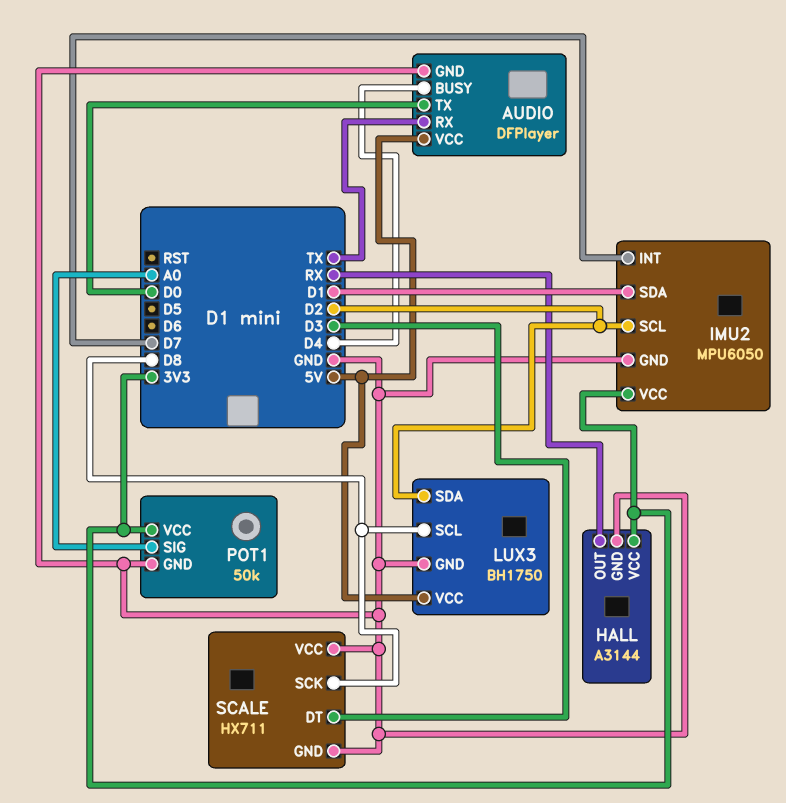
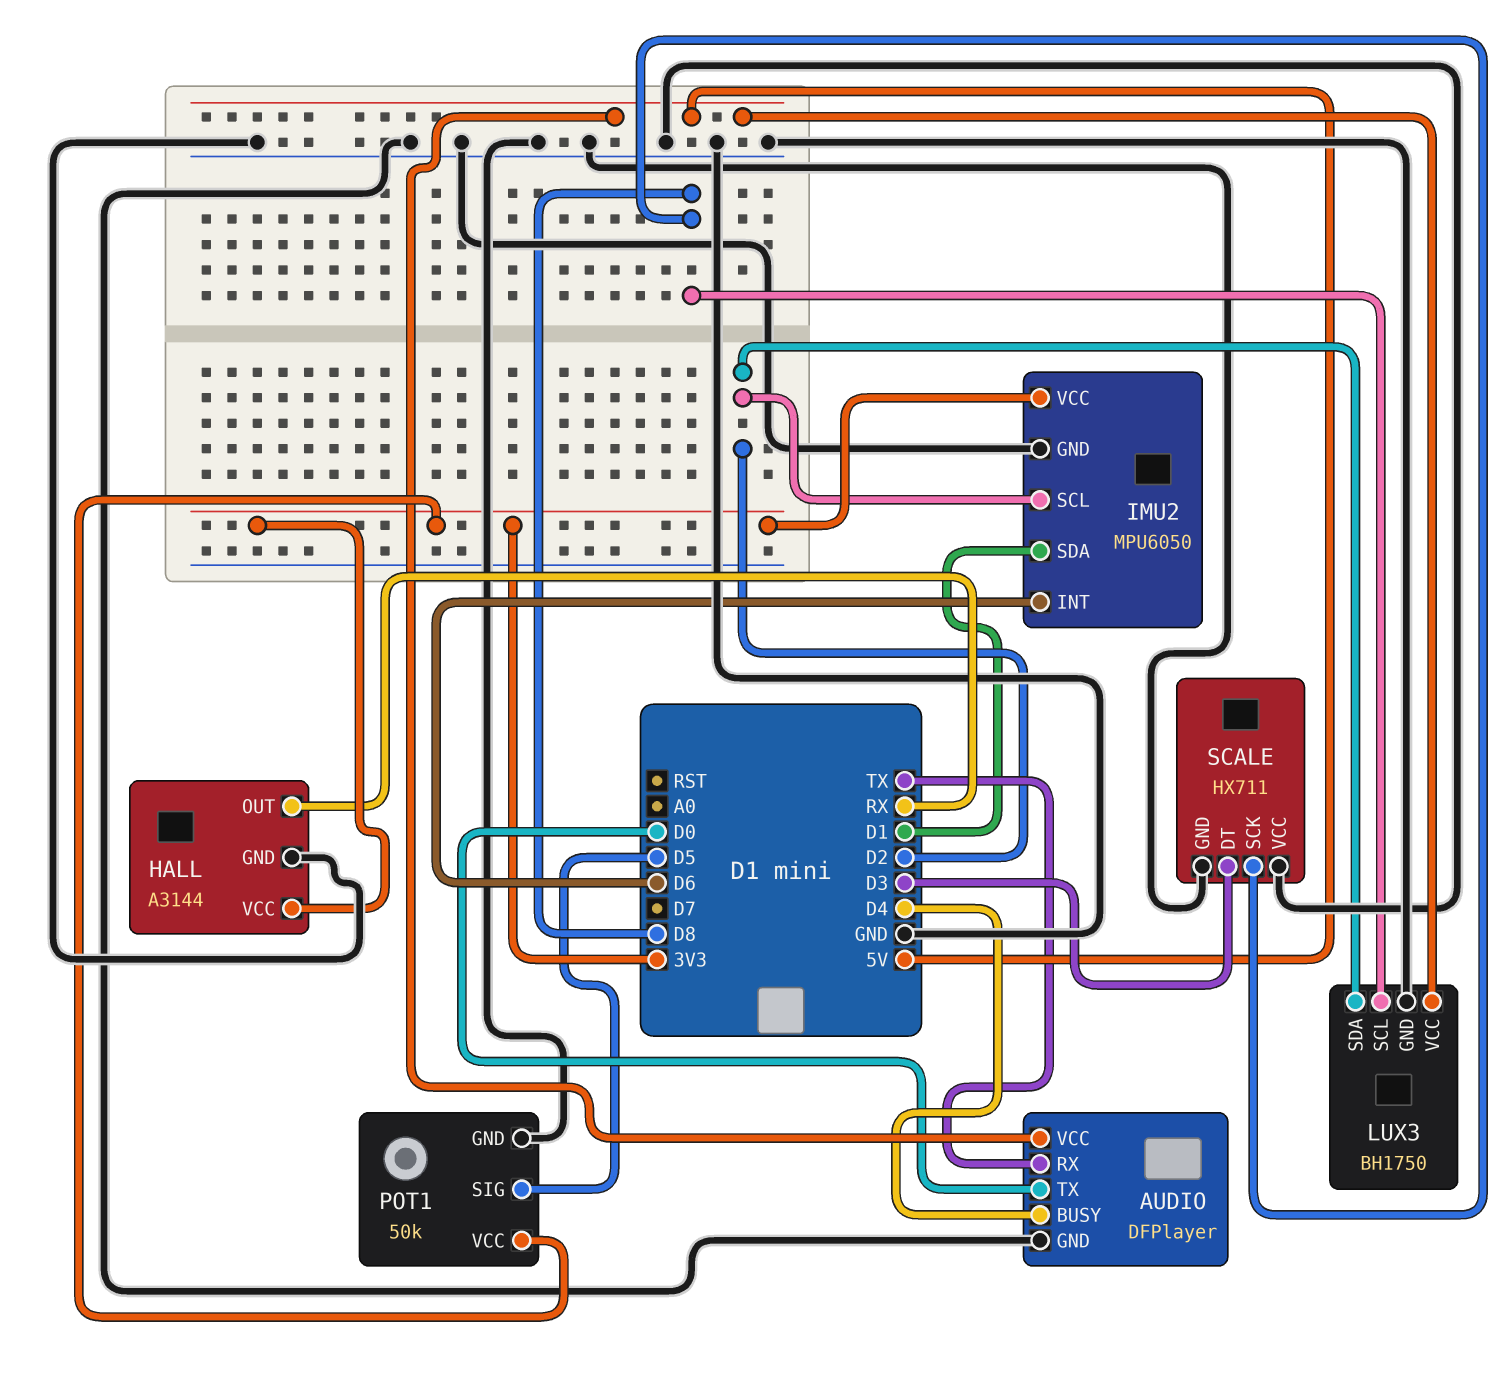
IMU2 pin INT: D7 -> D6
POT1 pin SIG: A0 -> D5

